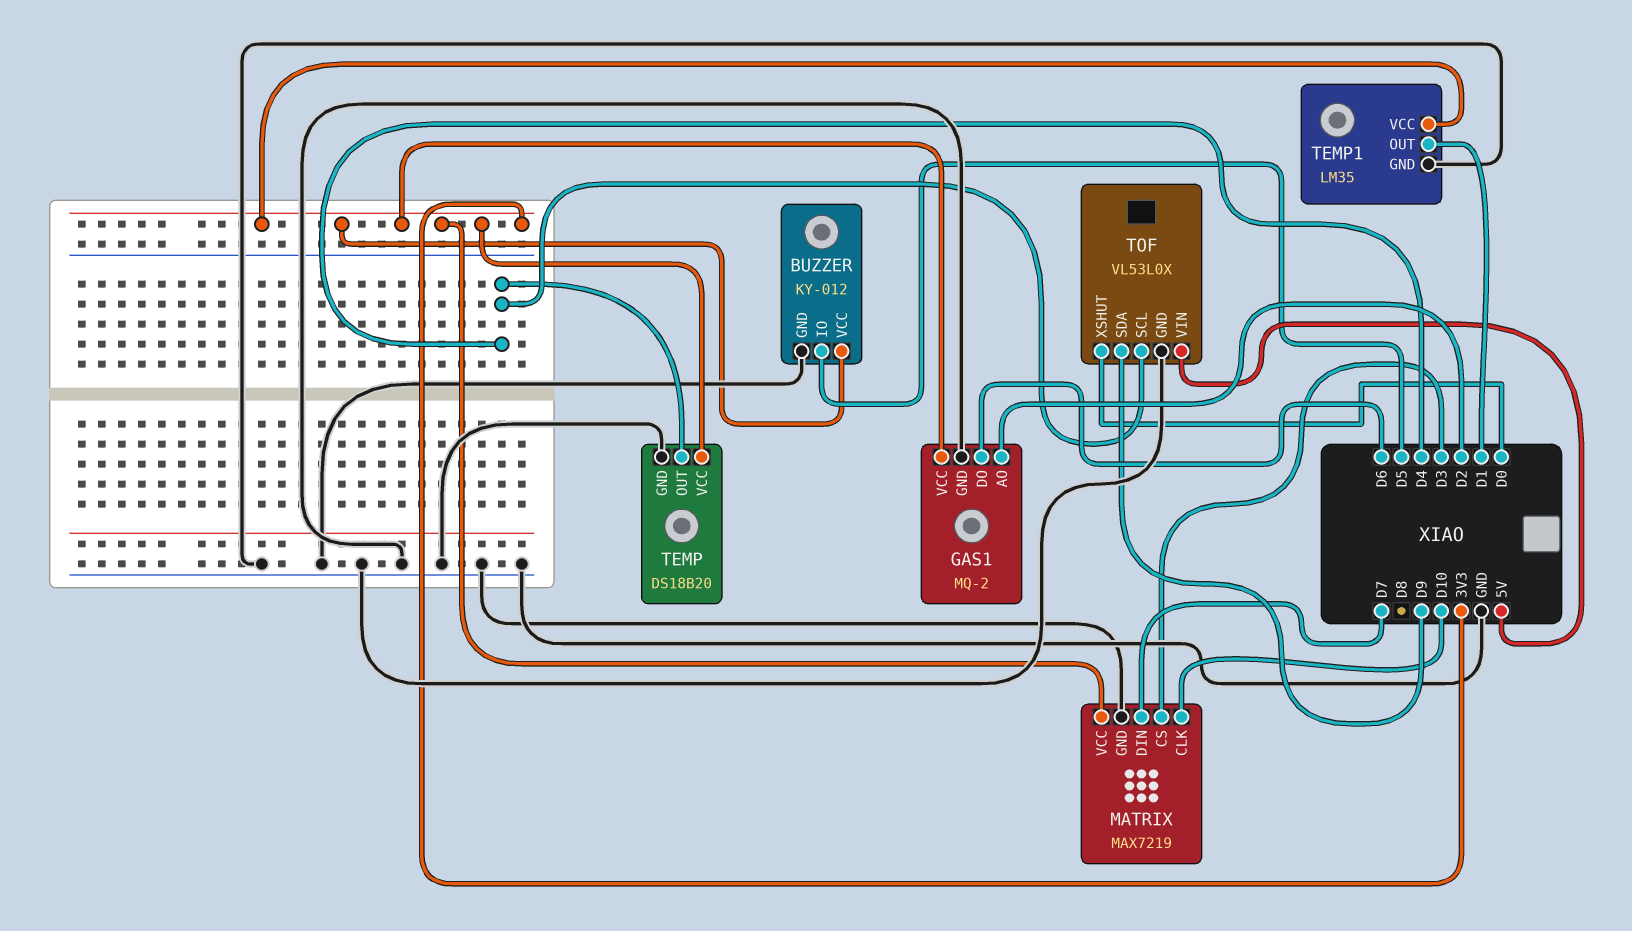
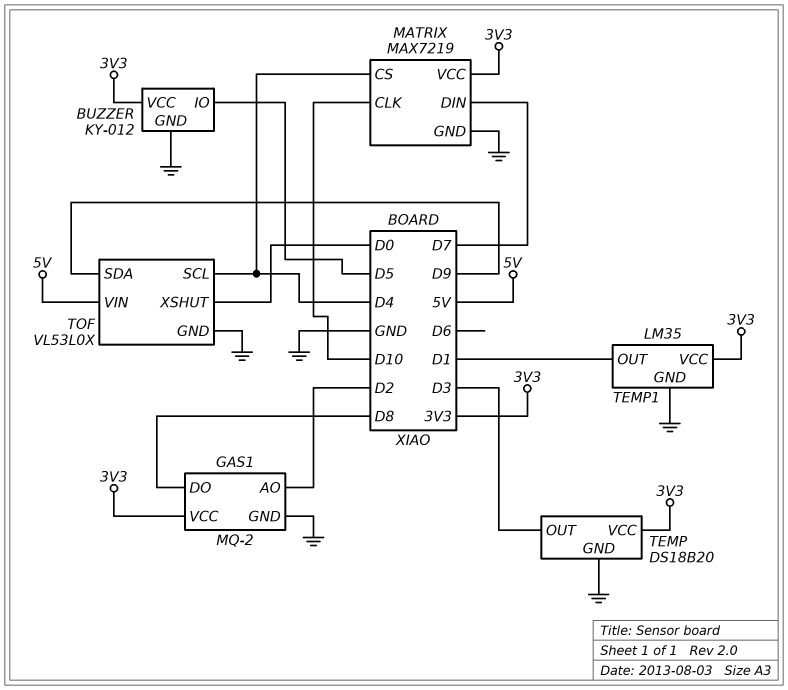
GAS1 pin DO: D6 -> D8
MATRIX pin CS: D3 -> D4
TEMP pin OUT: D4 -> D3

